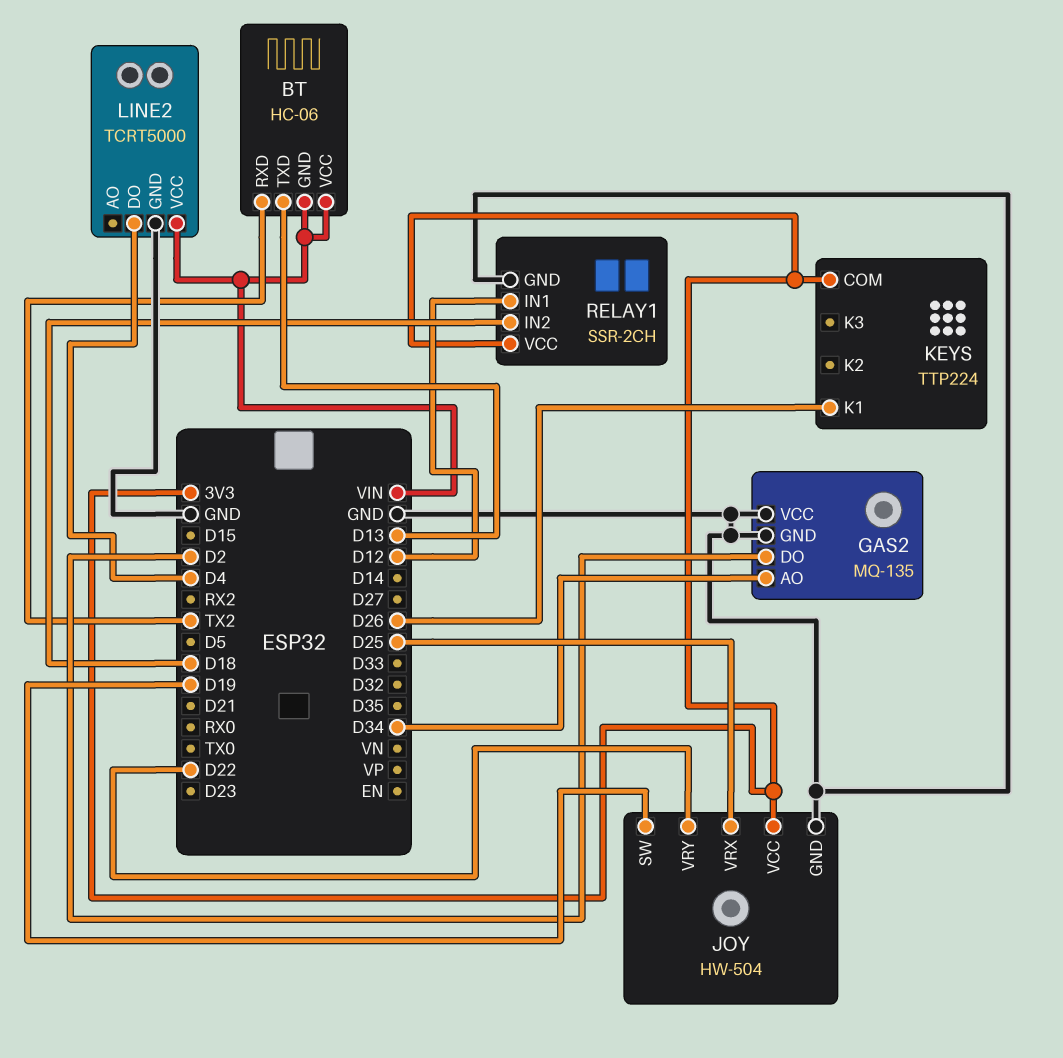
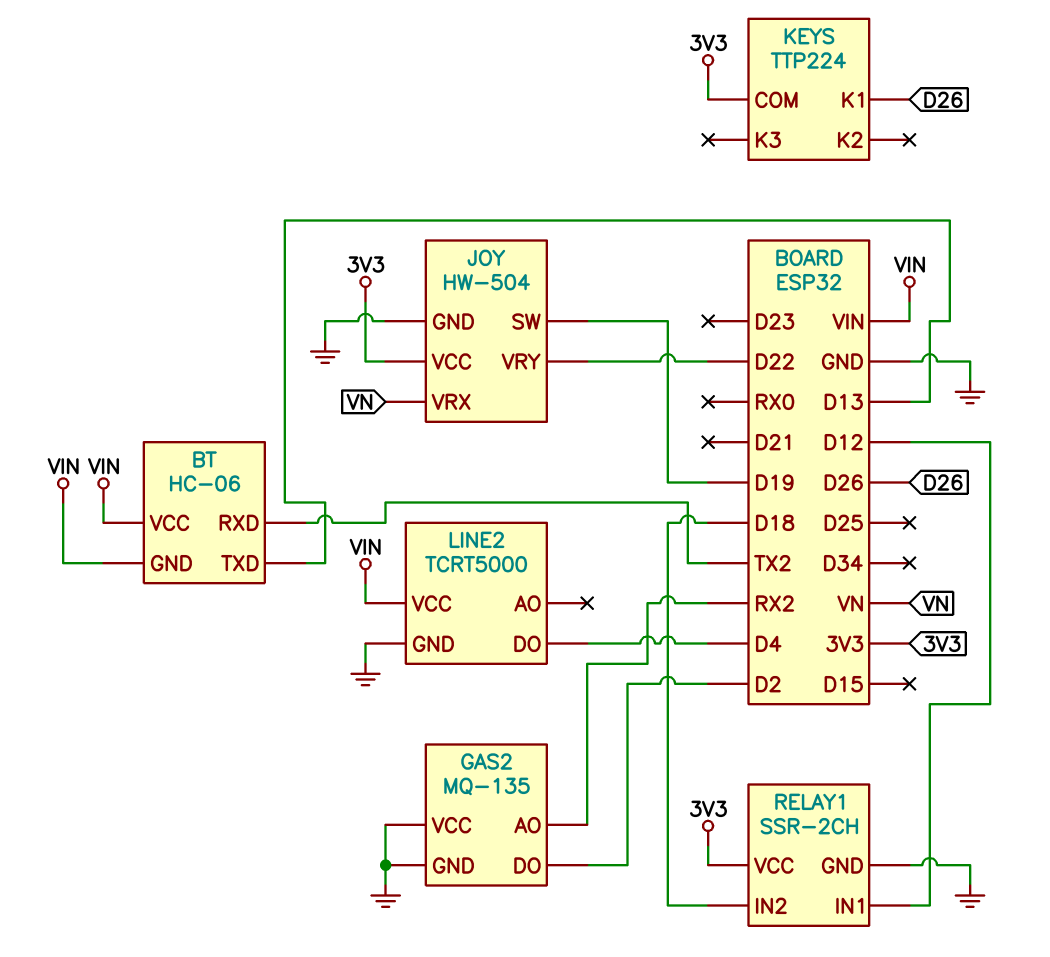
GAS2 pin AO: D34 -> RX2
JOY pin VRX: D25 -> VN

